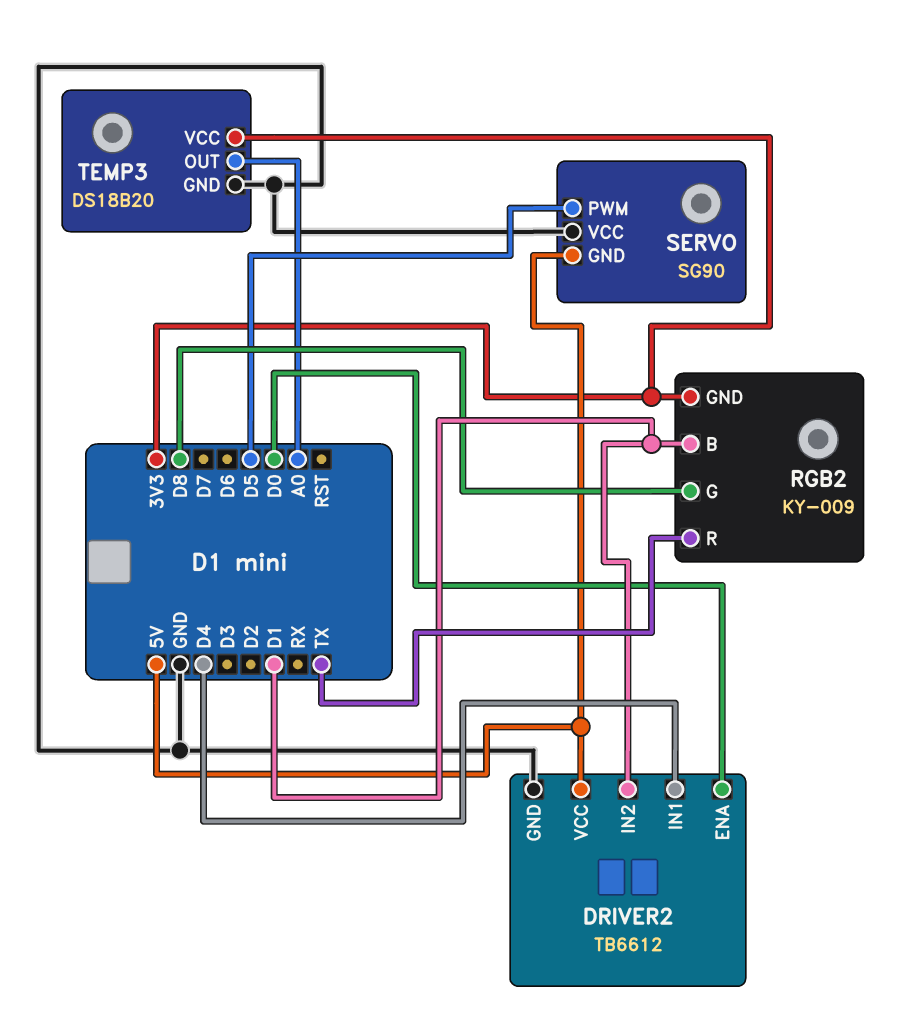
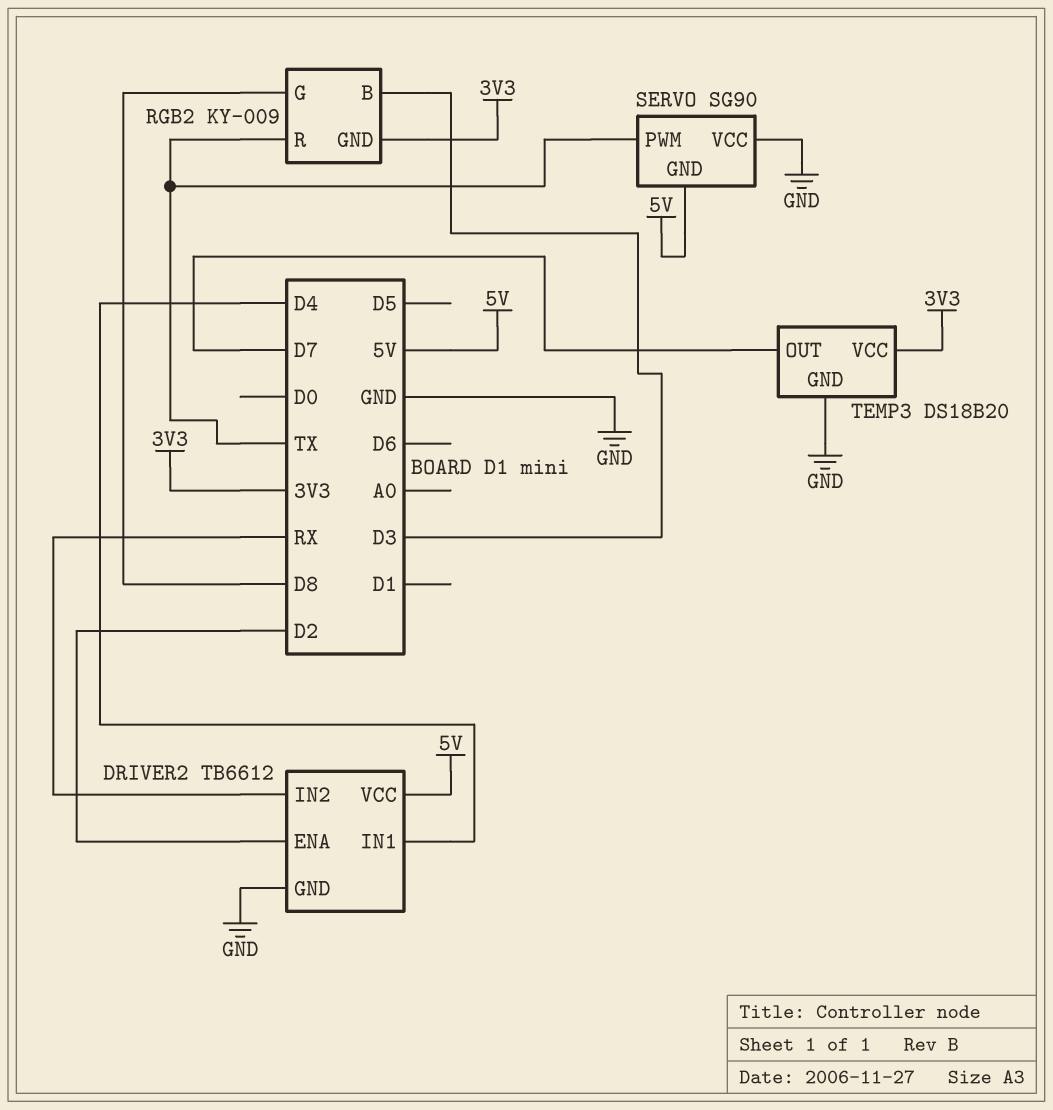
DRIVER2 pin ENA: D0 -> D2
DRIVER2 pin IN2: D1 -> RX
RGB2 pin B: D1 -> D3
SERVO pin PWM: D5 -> TX
TEMP3 pin OUT: A0 -> D7

